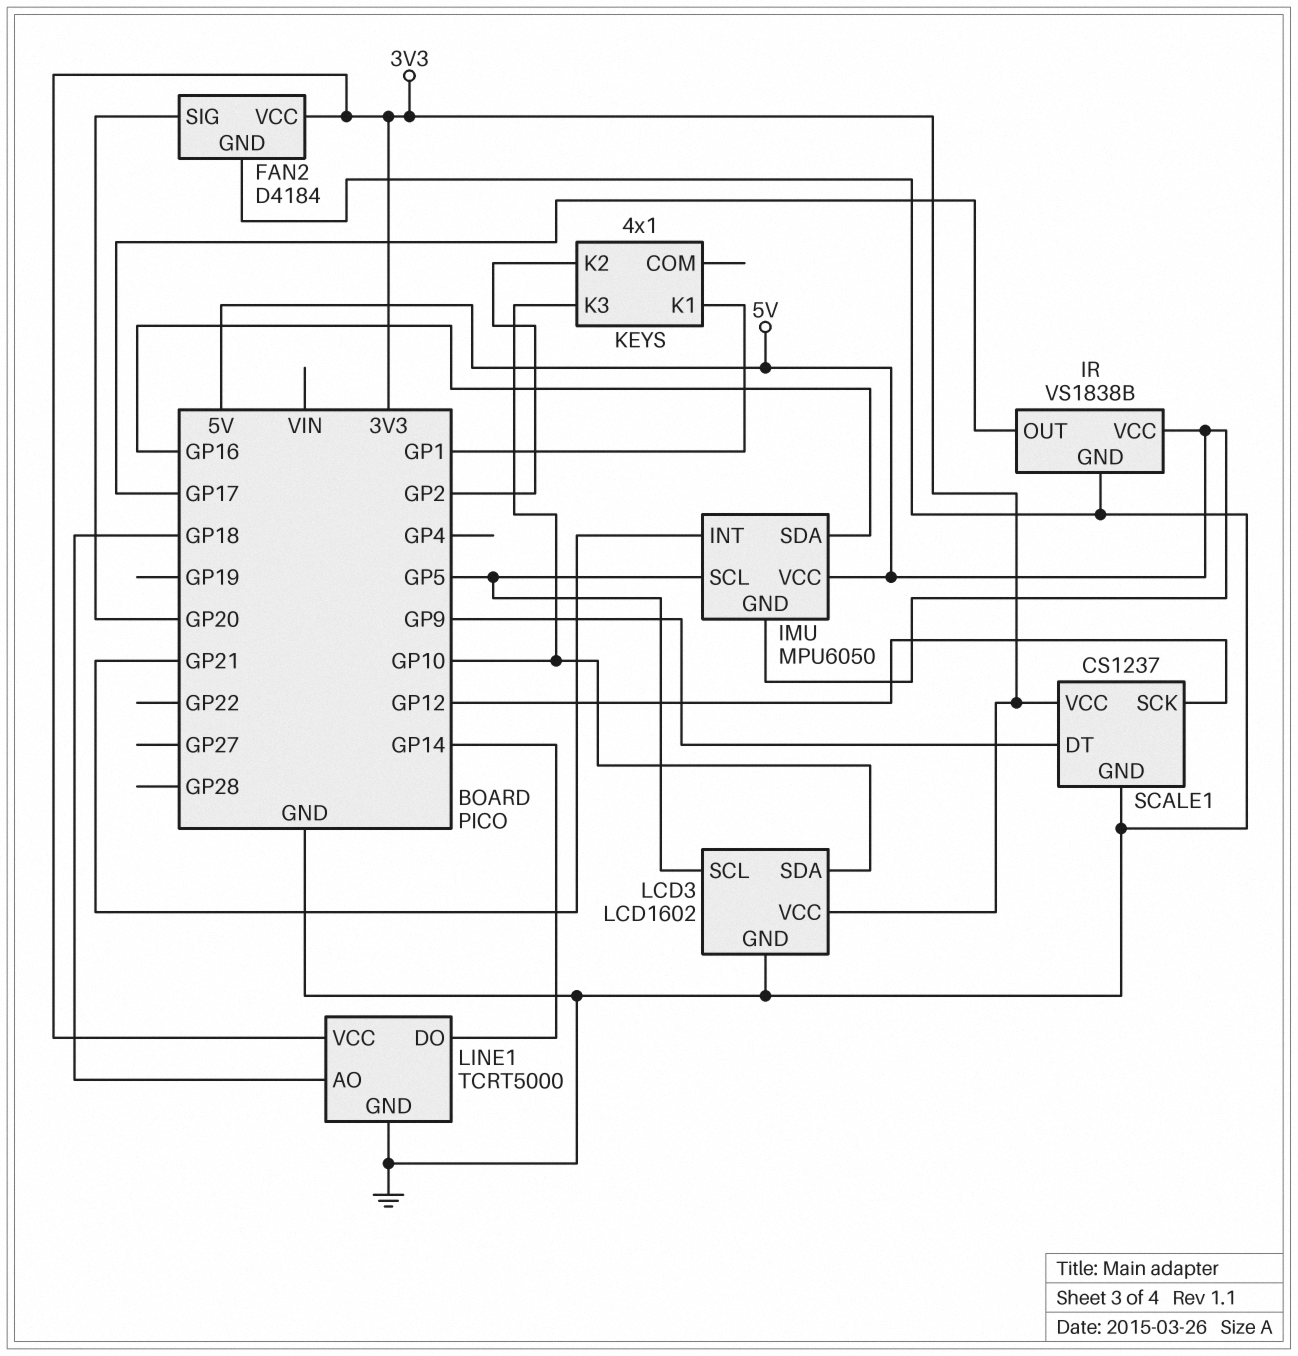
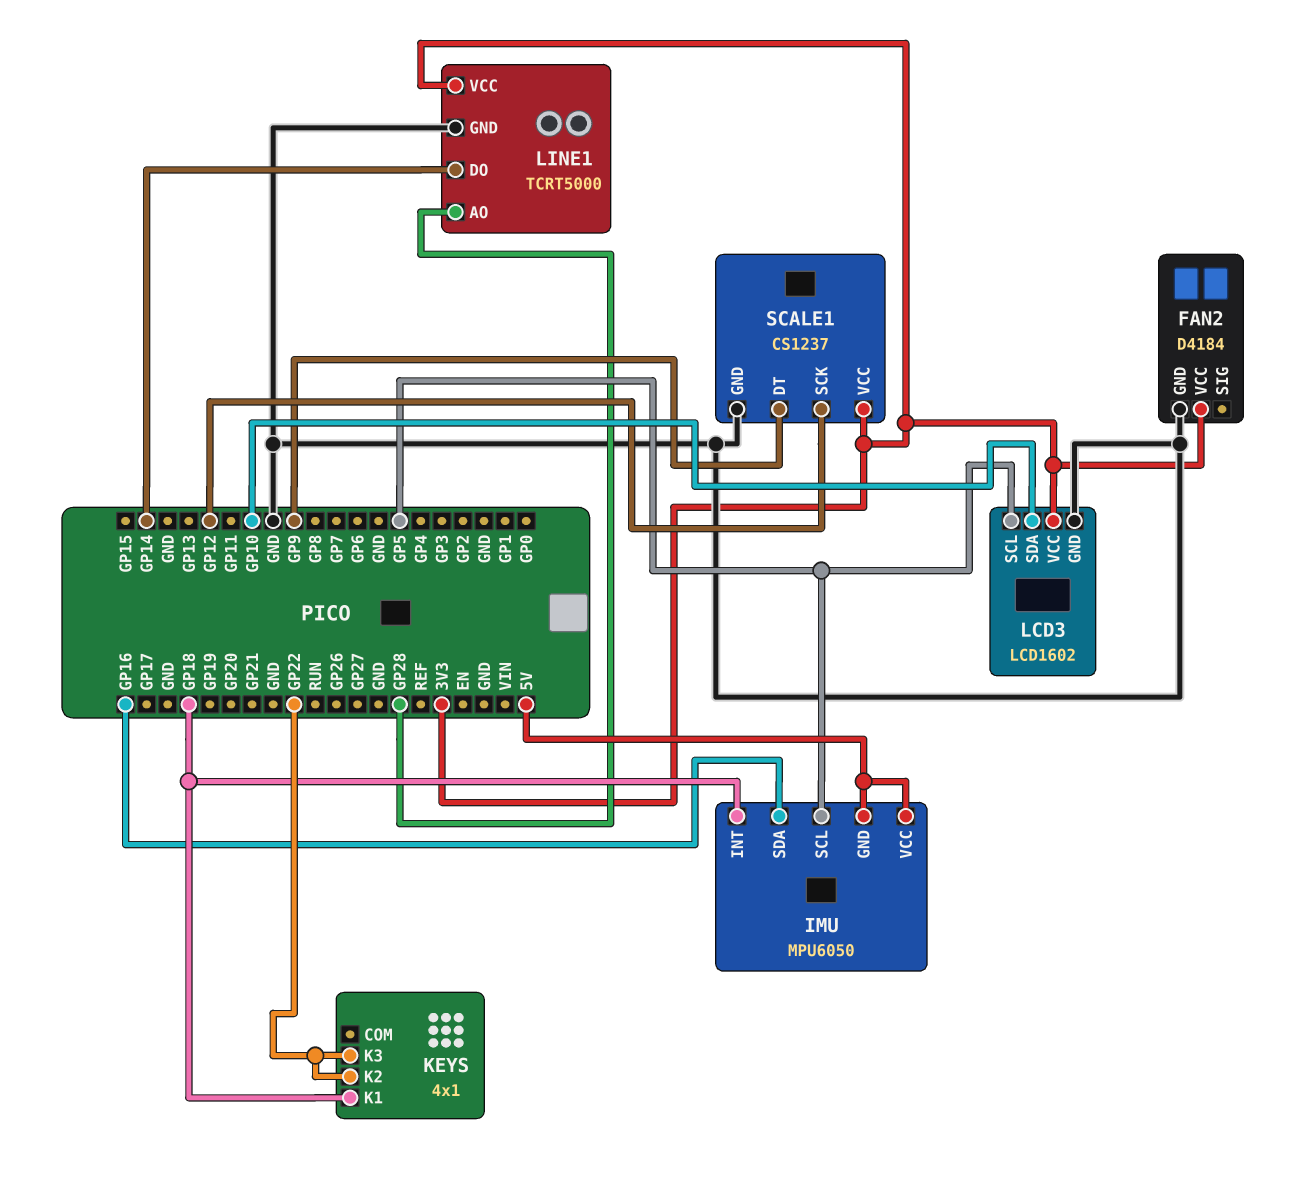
FAN2 pin SIG: GP20 -> none
IMU pin INT: GP21 -> GP18
IR: VS1838B -> none
IR pin GND: GND -> none
IR pin OUT: GP17 -> none
IR pin VCC: 5V -> none
KEYS pin K1: GP1 -> GP18
KEYS pin K2: GP2 -> GP22
KEYS pin K3: GP10 -> GP22
LINE1 pin AO: GP18 -> GP28

